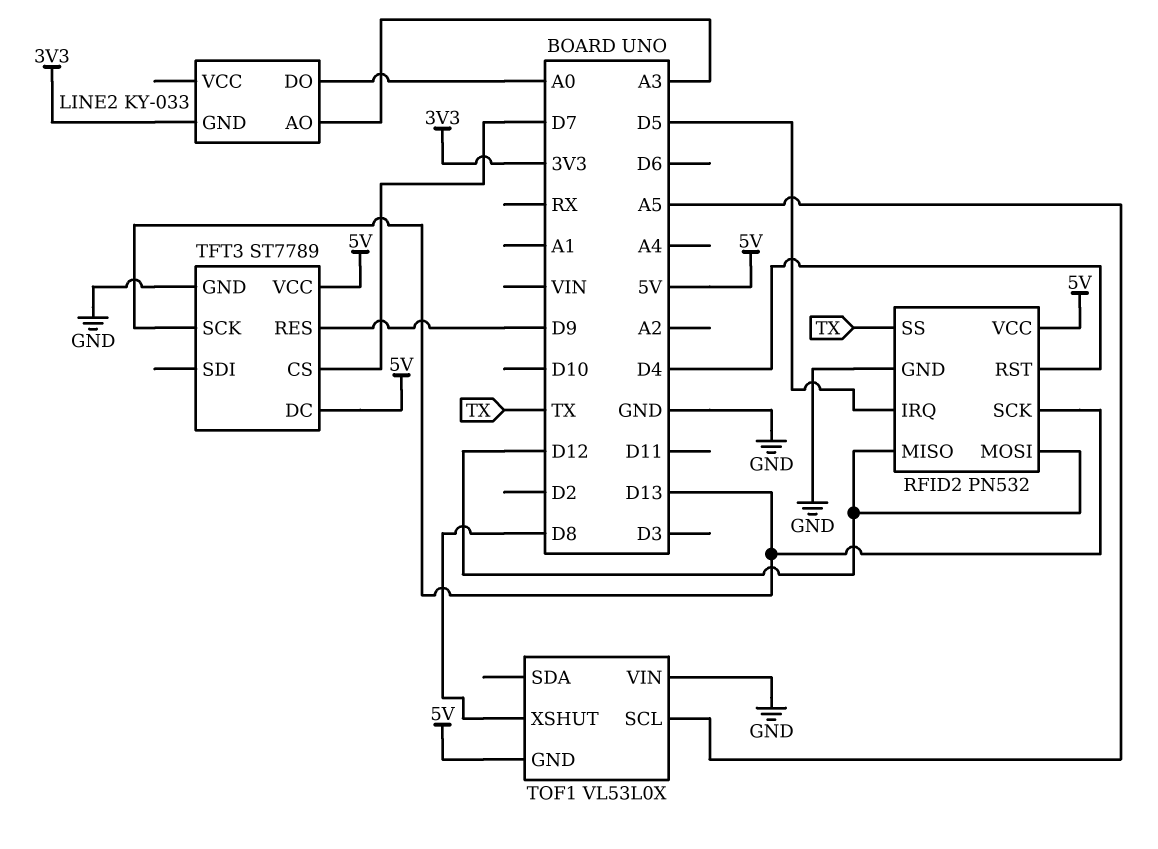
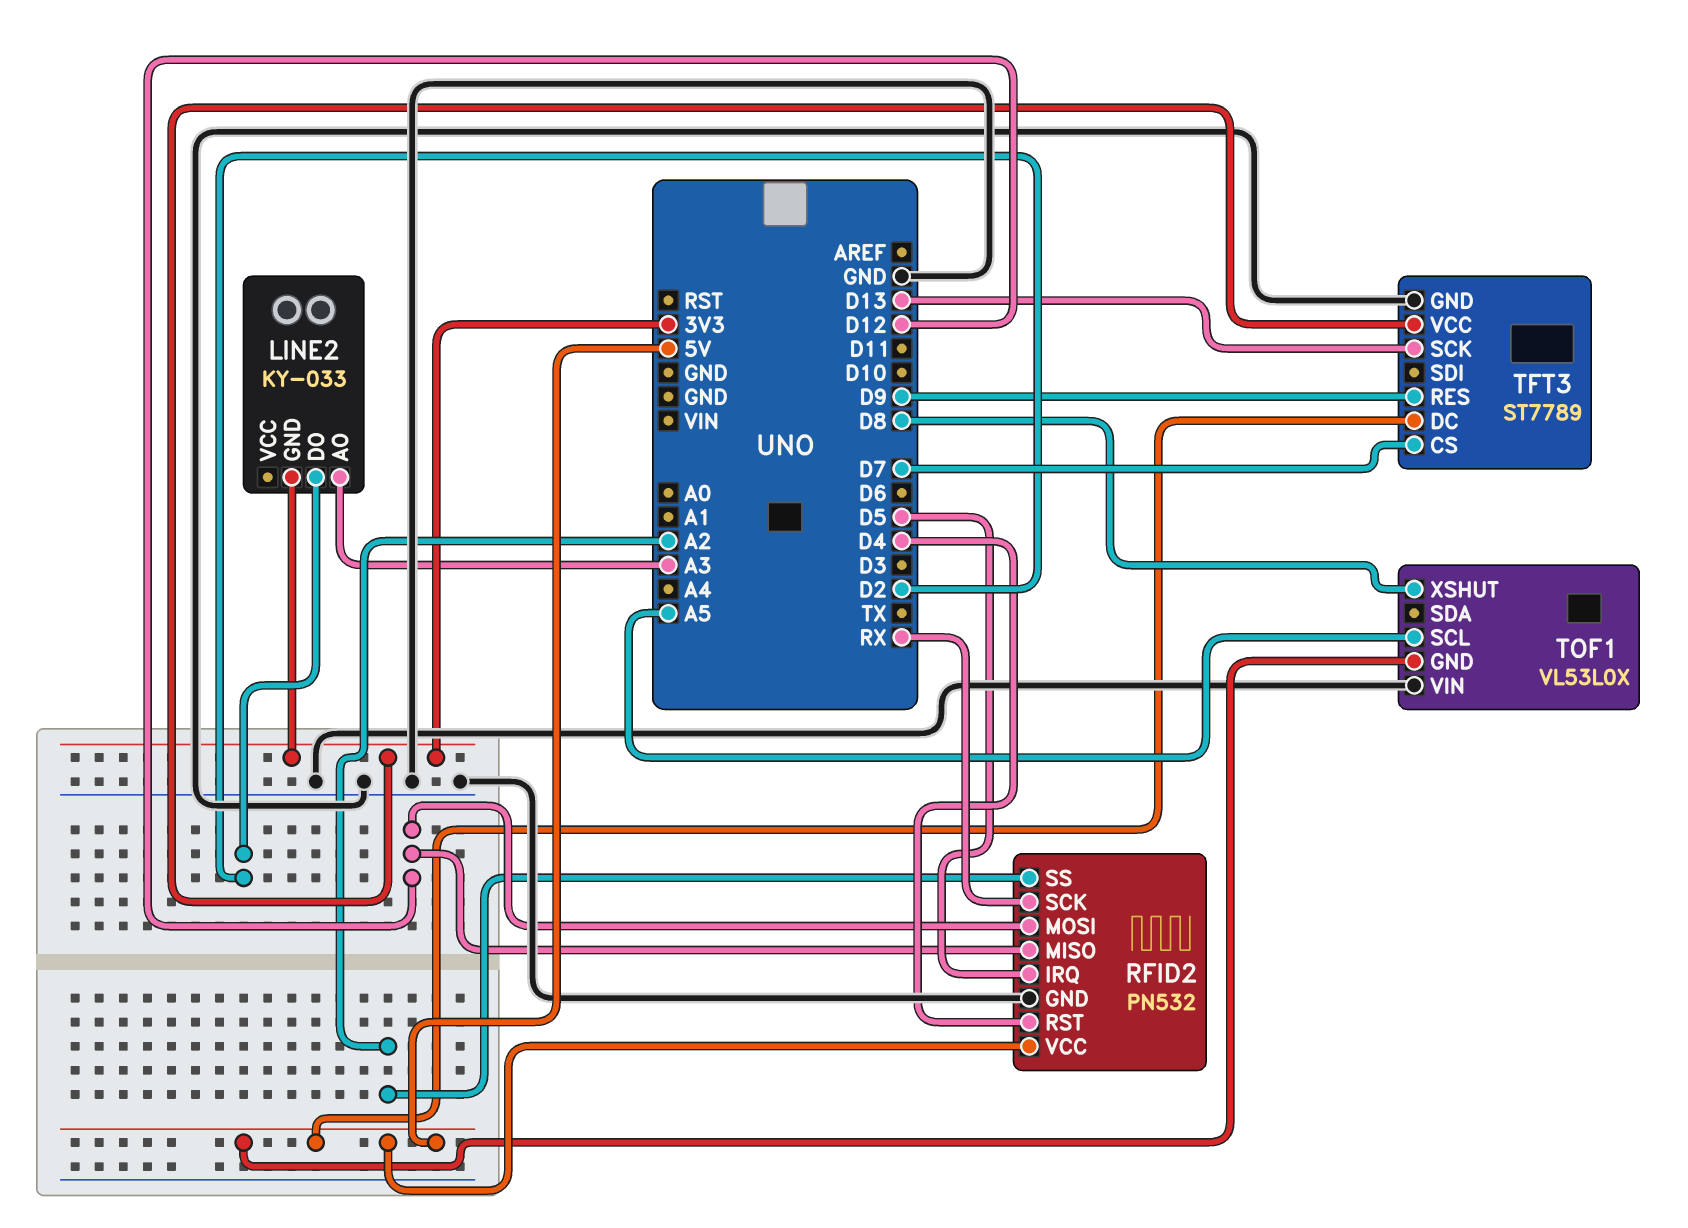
LINE2 pin DO: A0 -> D2
RFID2 pin SCK: D13 -> RX
RFID2 pin SS: TX -> A2
TFT3 pin VCC: 5V -> 3V3

